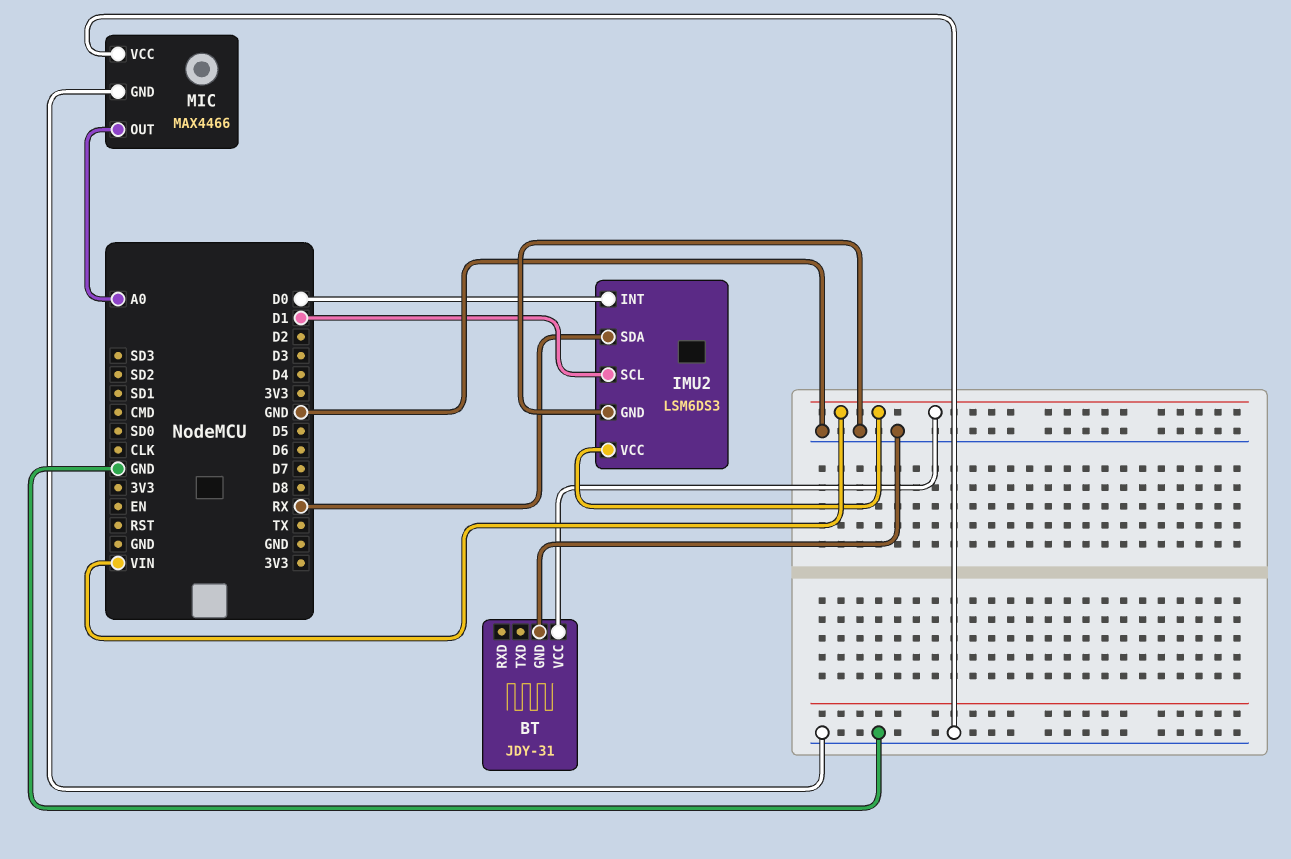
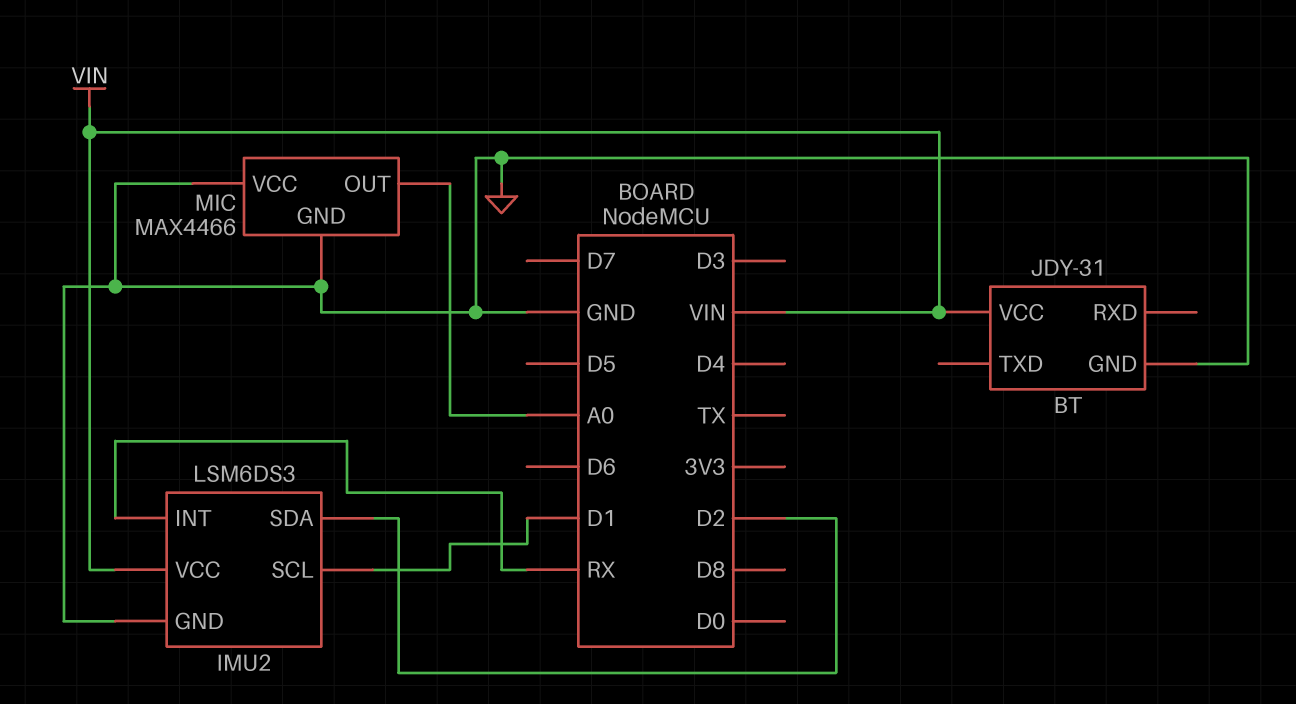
IMU2 pin INT: D0 -> RX
IMU2 pin SDA: RX -> D2

